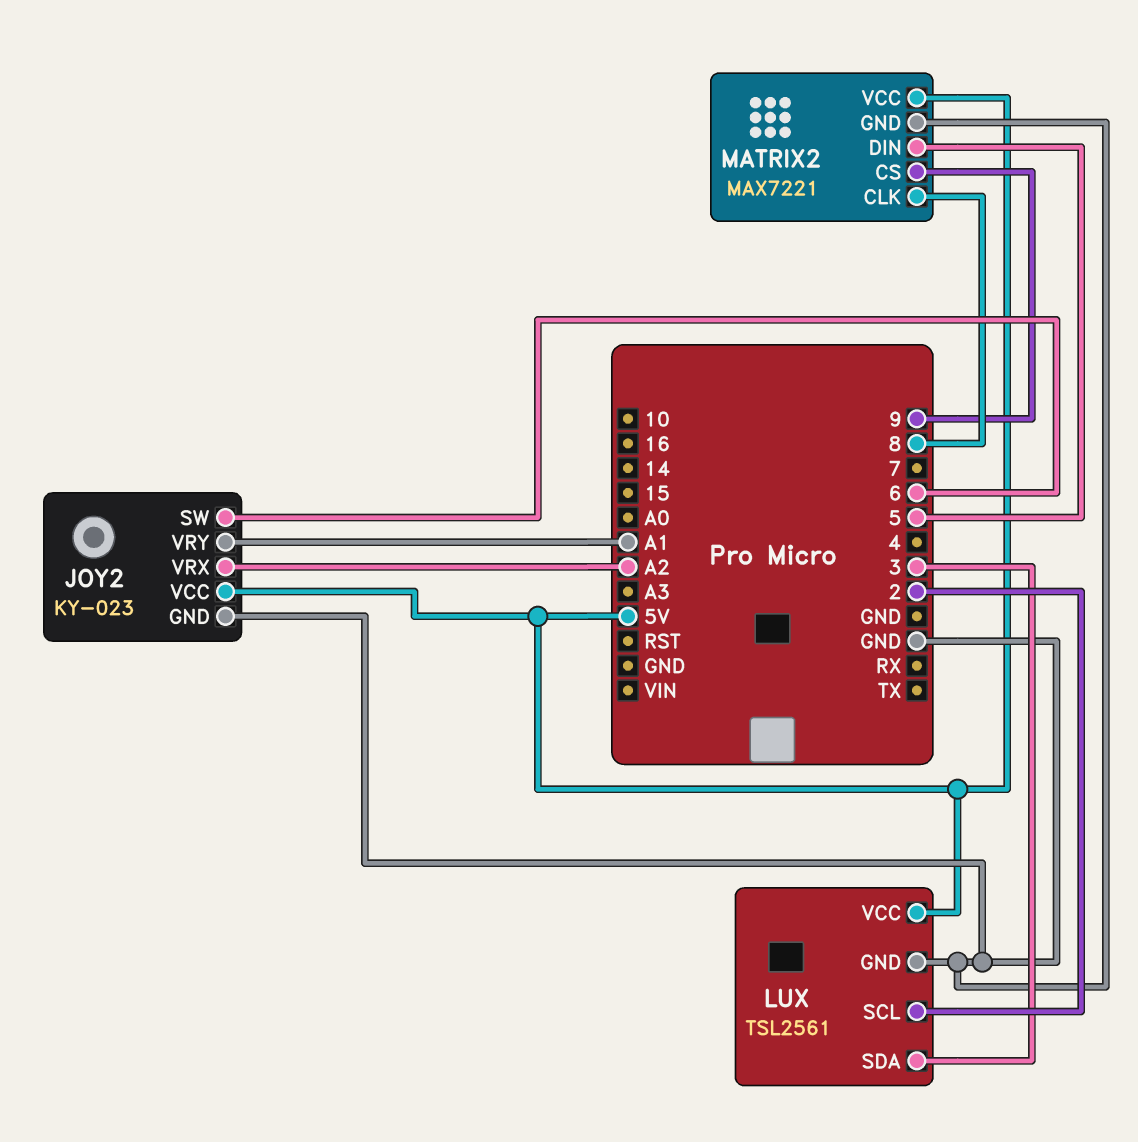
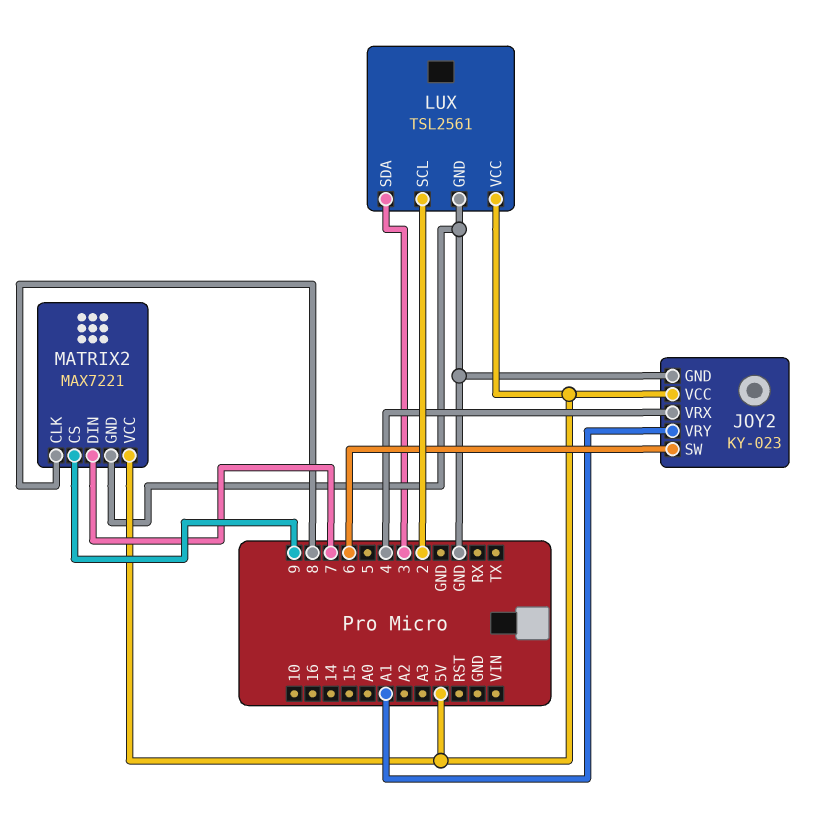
JOY2 pin VRX: A2 -> 4
MATRIX2 pin DIN: 5 -> 7

